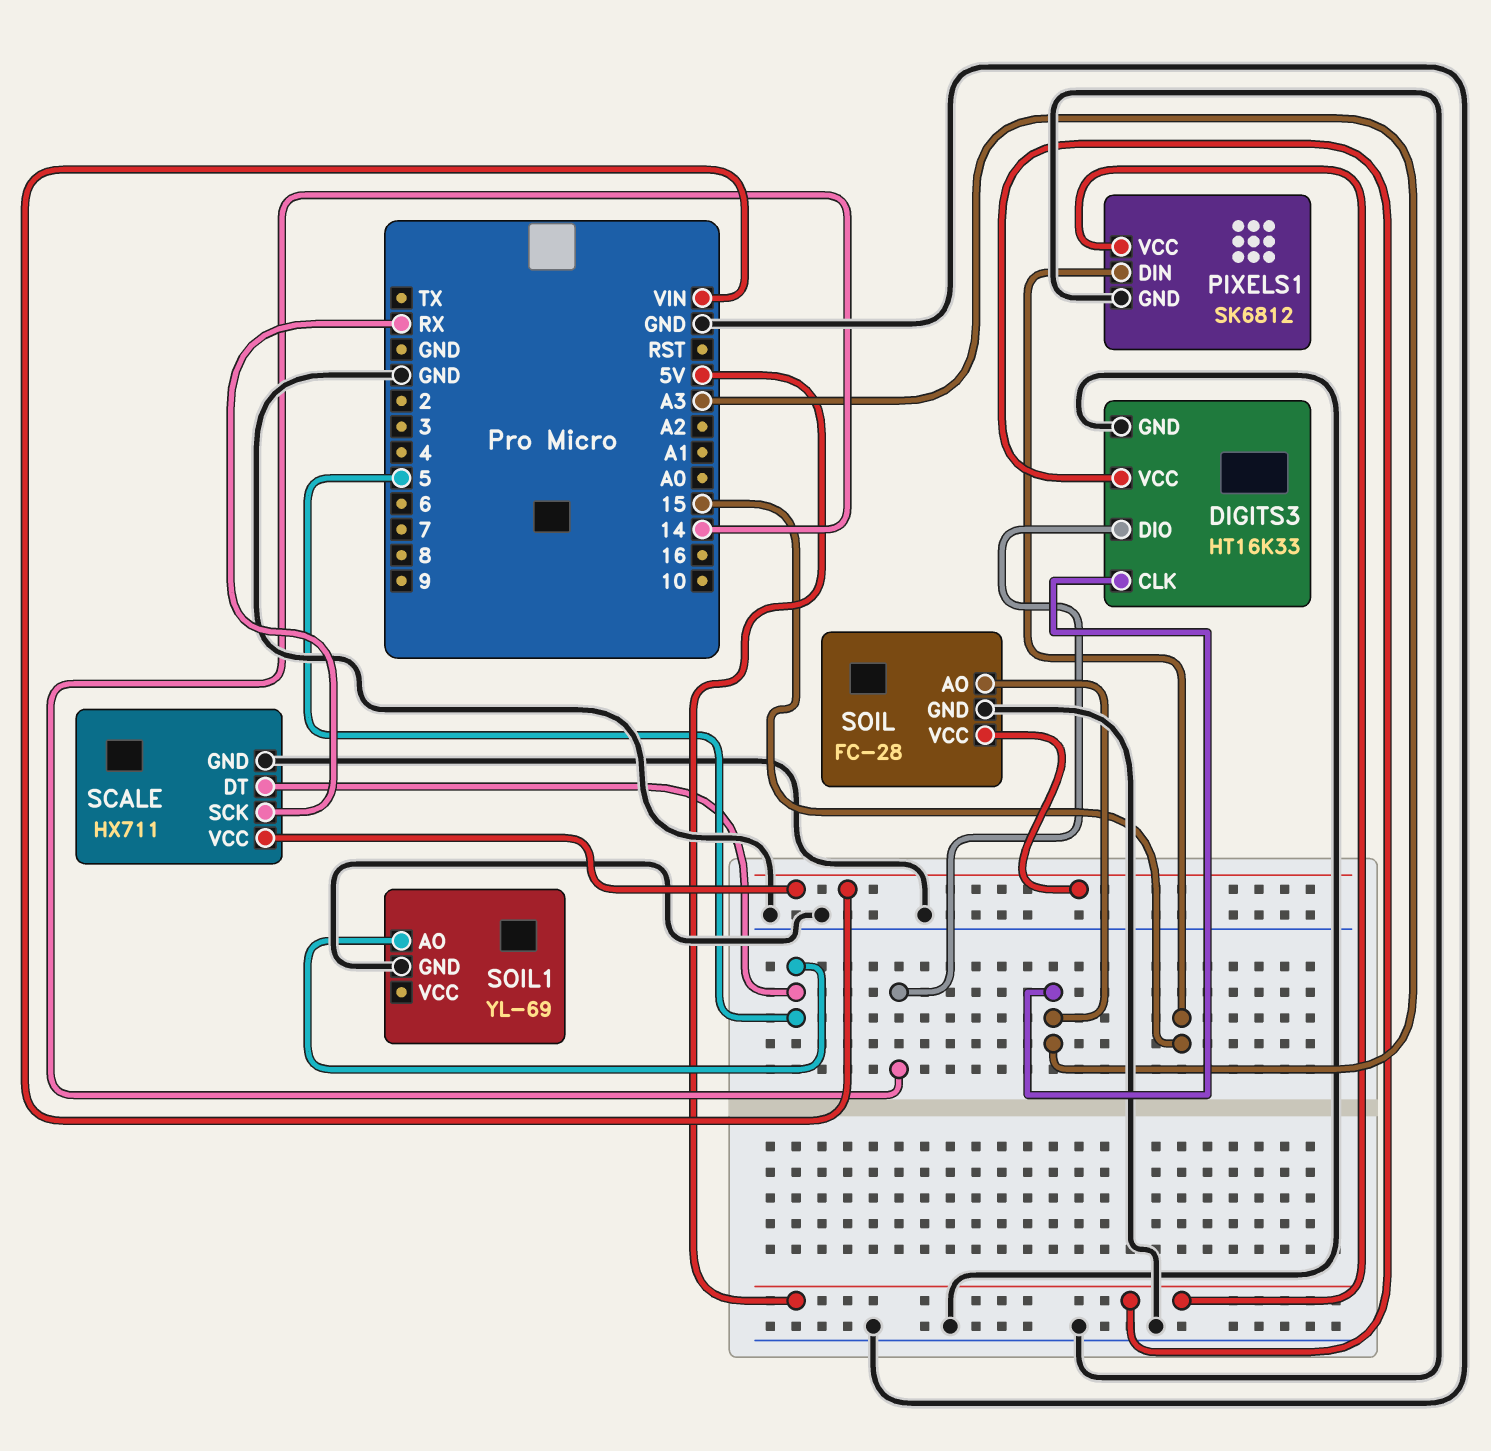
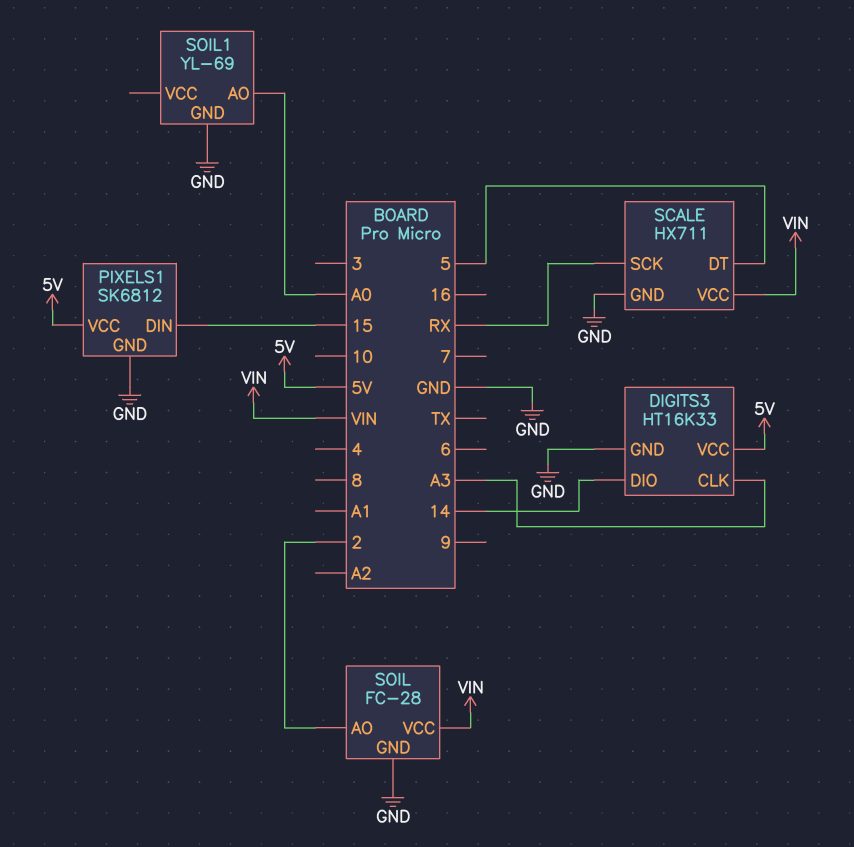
SOIL pin AO: A3 -> 2
SOIL1 pin AO: 5 -> A0

